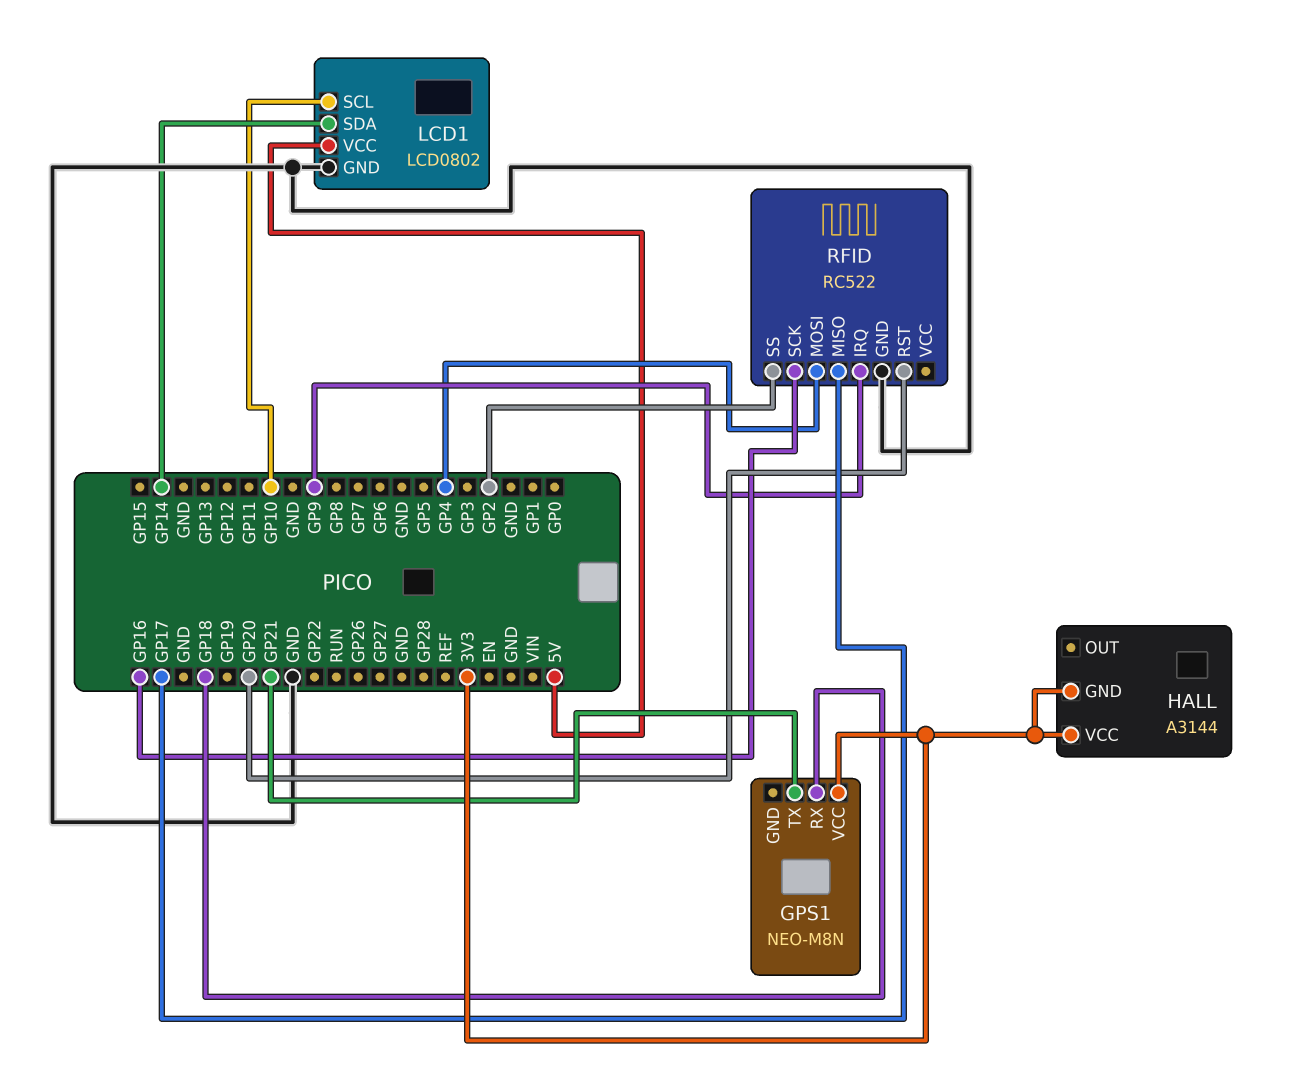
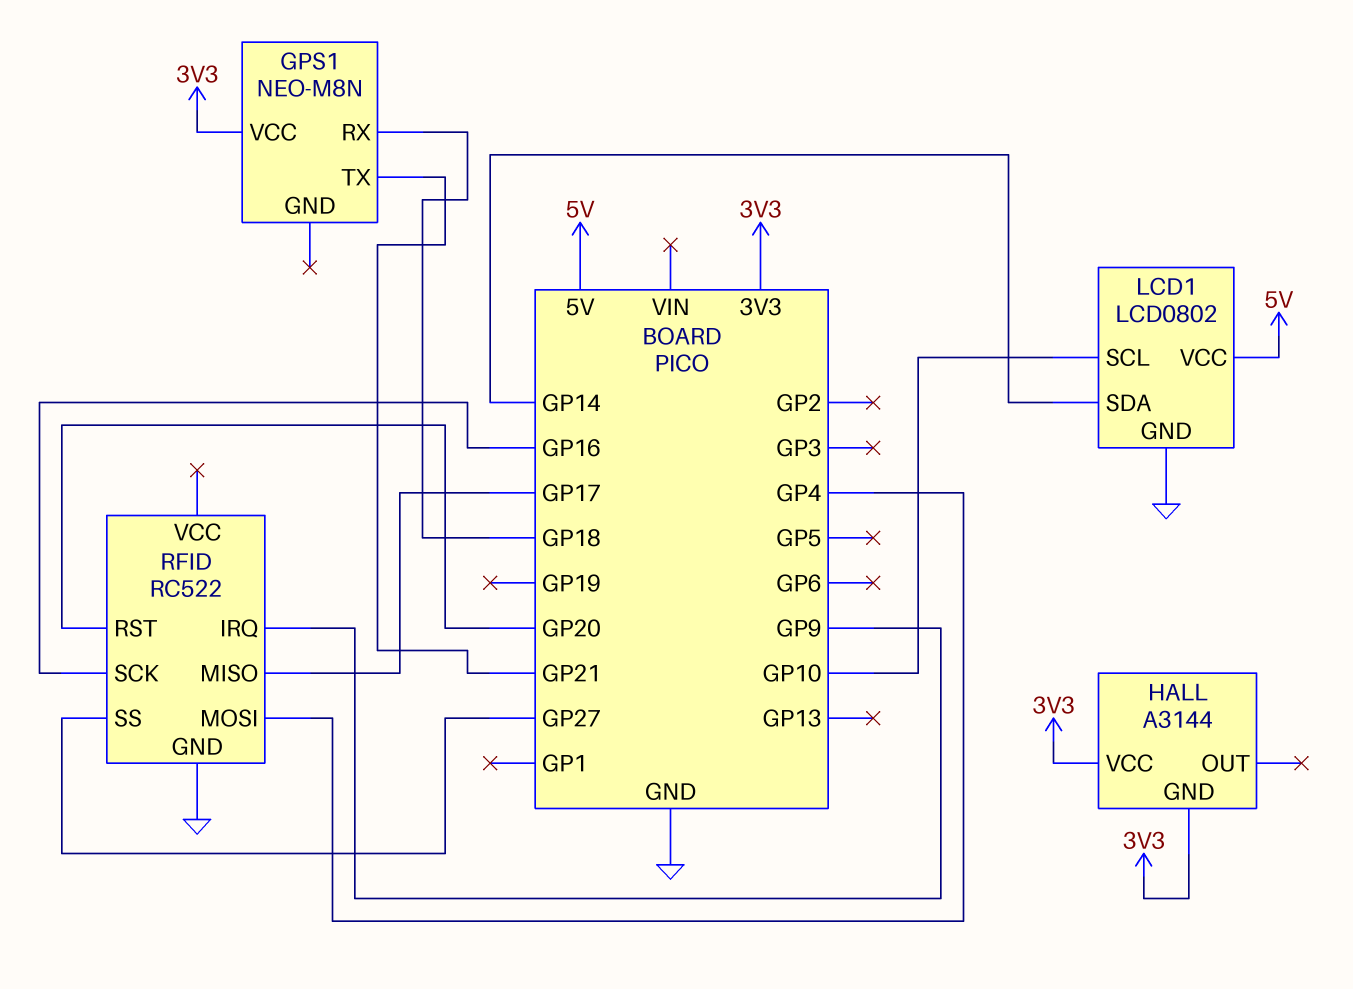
RFID pin SS: GP2 -> GP27

